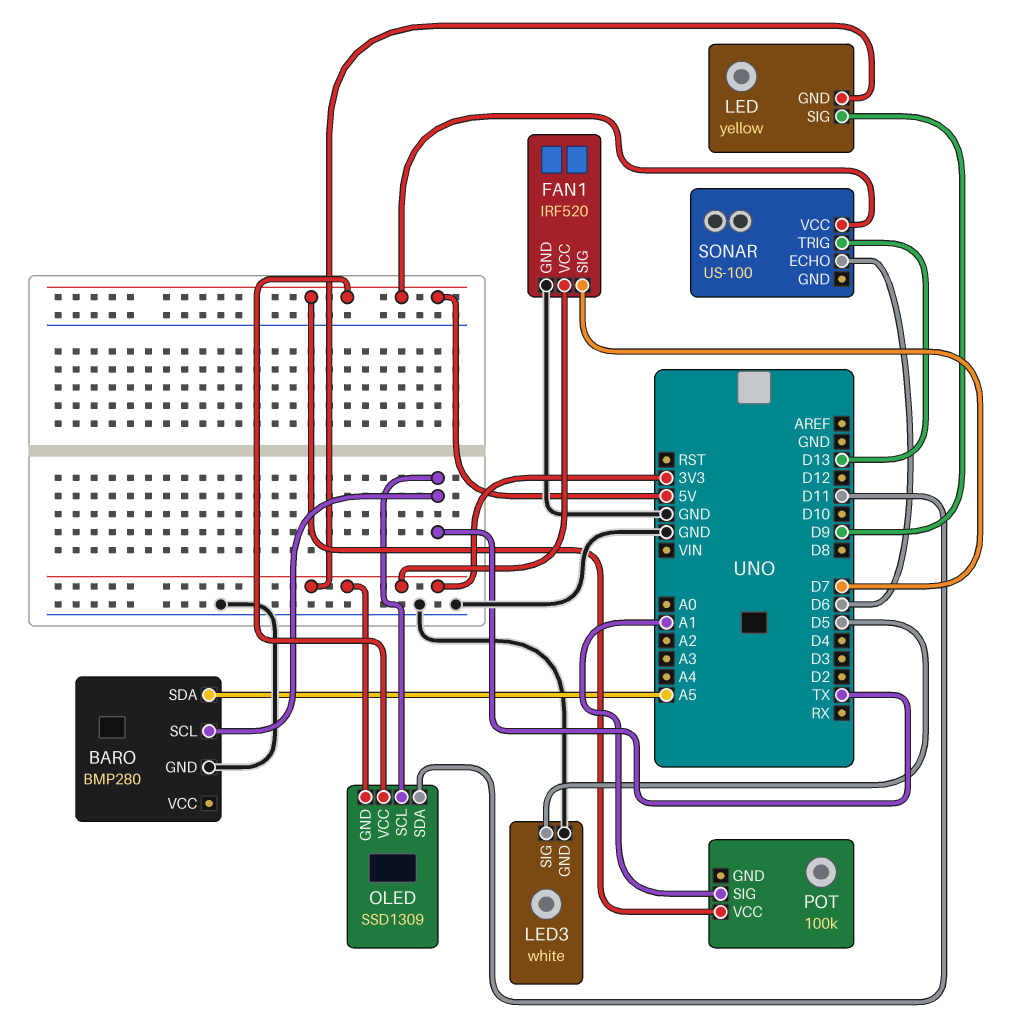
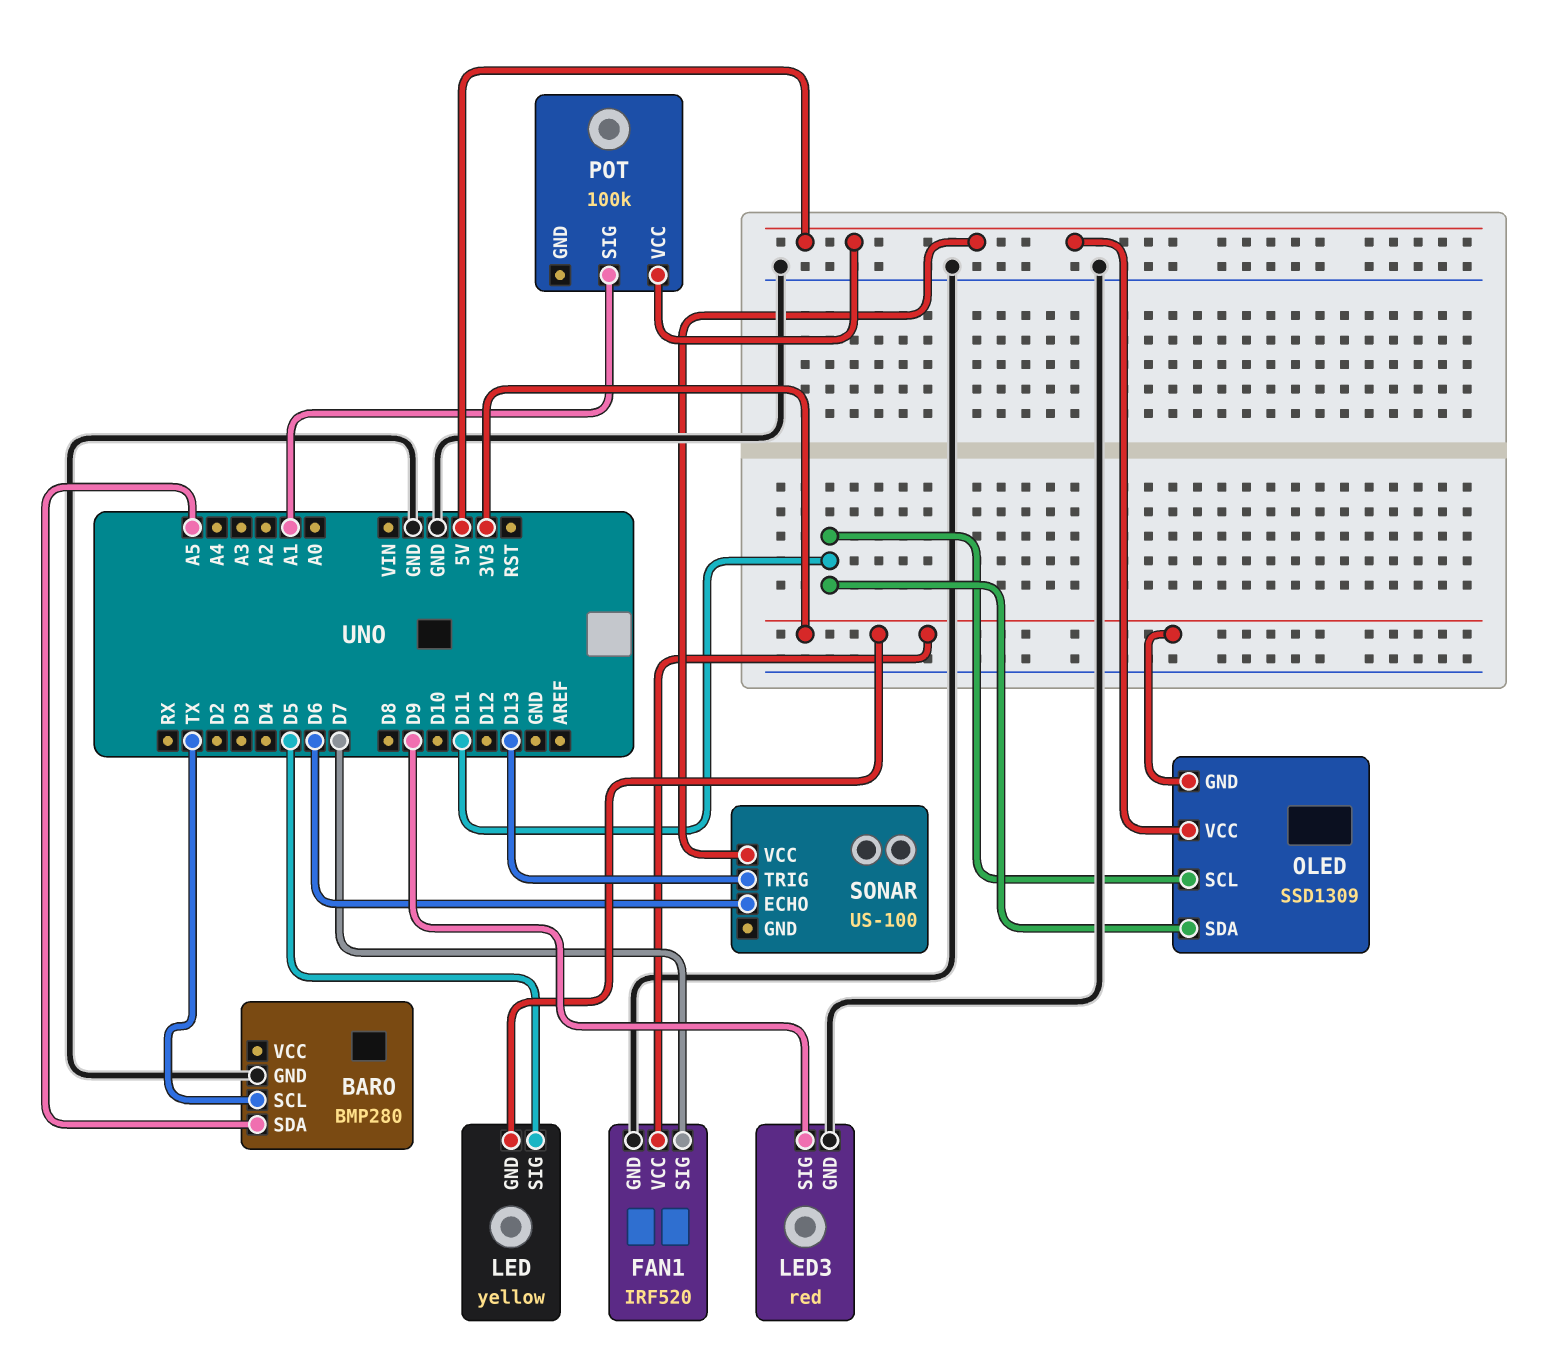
LED pin SIG: D9 -> D5
LED3: white -> red
LED3 pin SIG: D5 -> D9
OLED pin SCL: TX -> D11

